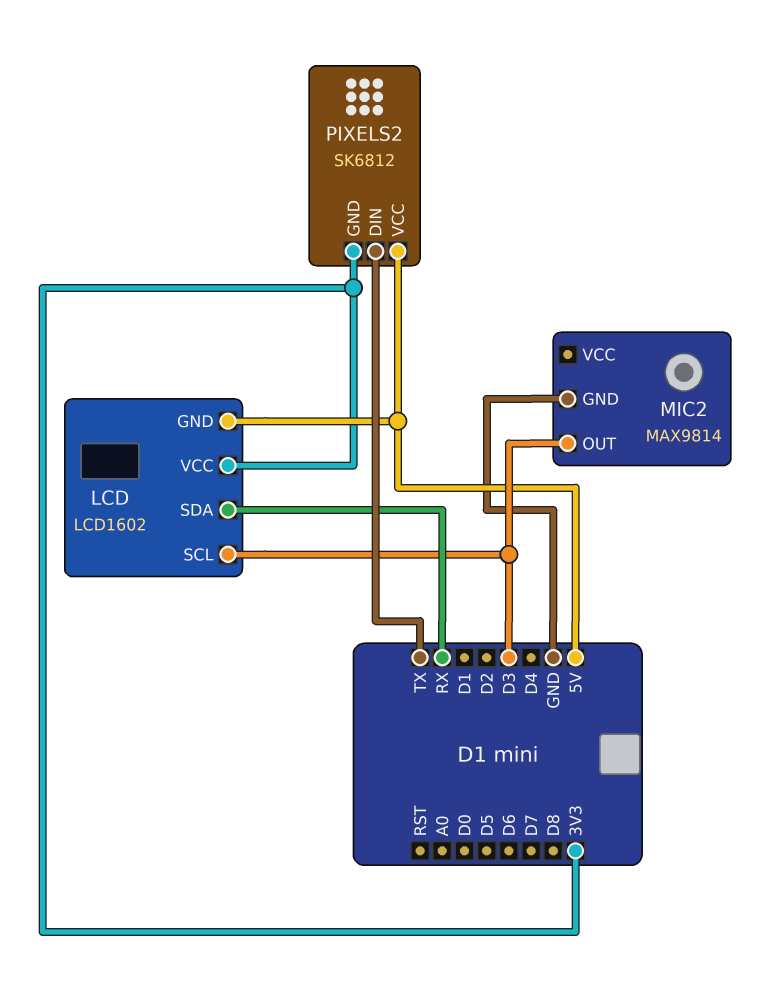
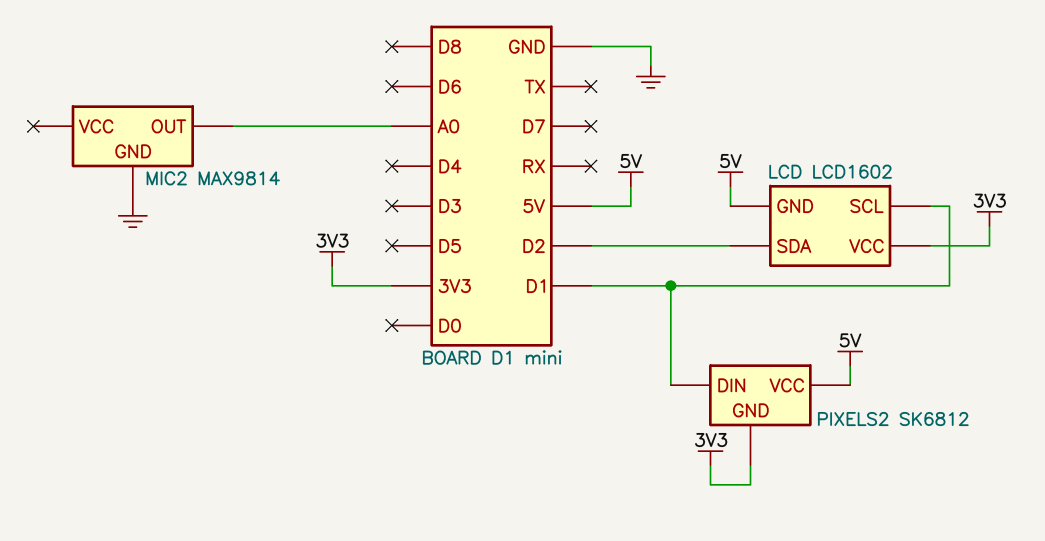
LCD pin SCL: D3 -> D1
LCD pin SDA: RX -> D2
MIC2 pin OUT: D3 -> A0
PIXELS2 pin DIN: TX -> D1

